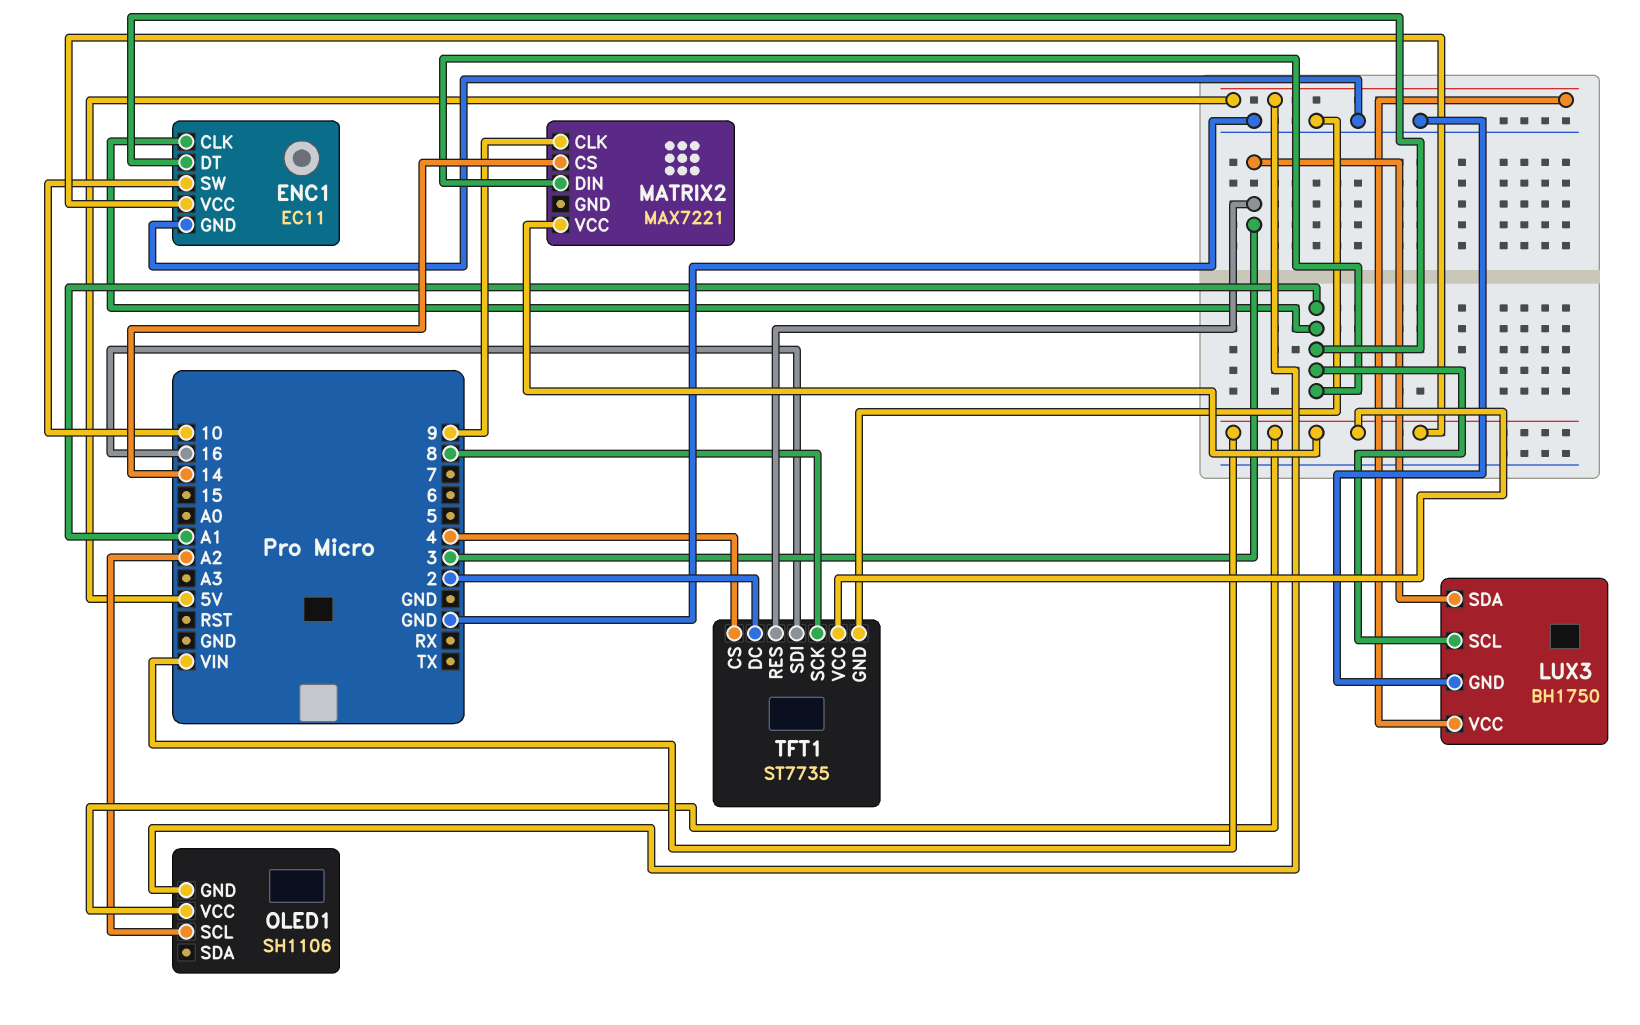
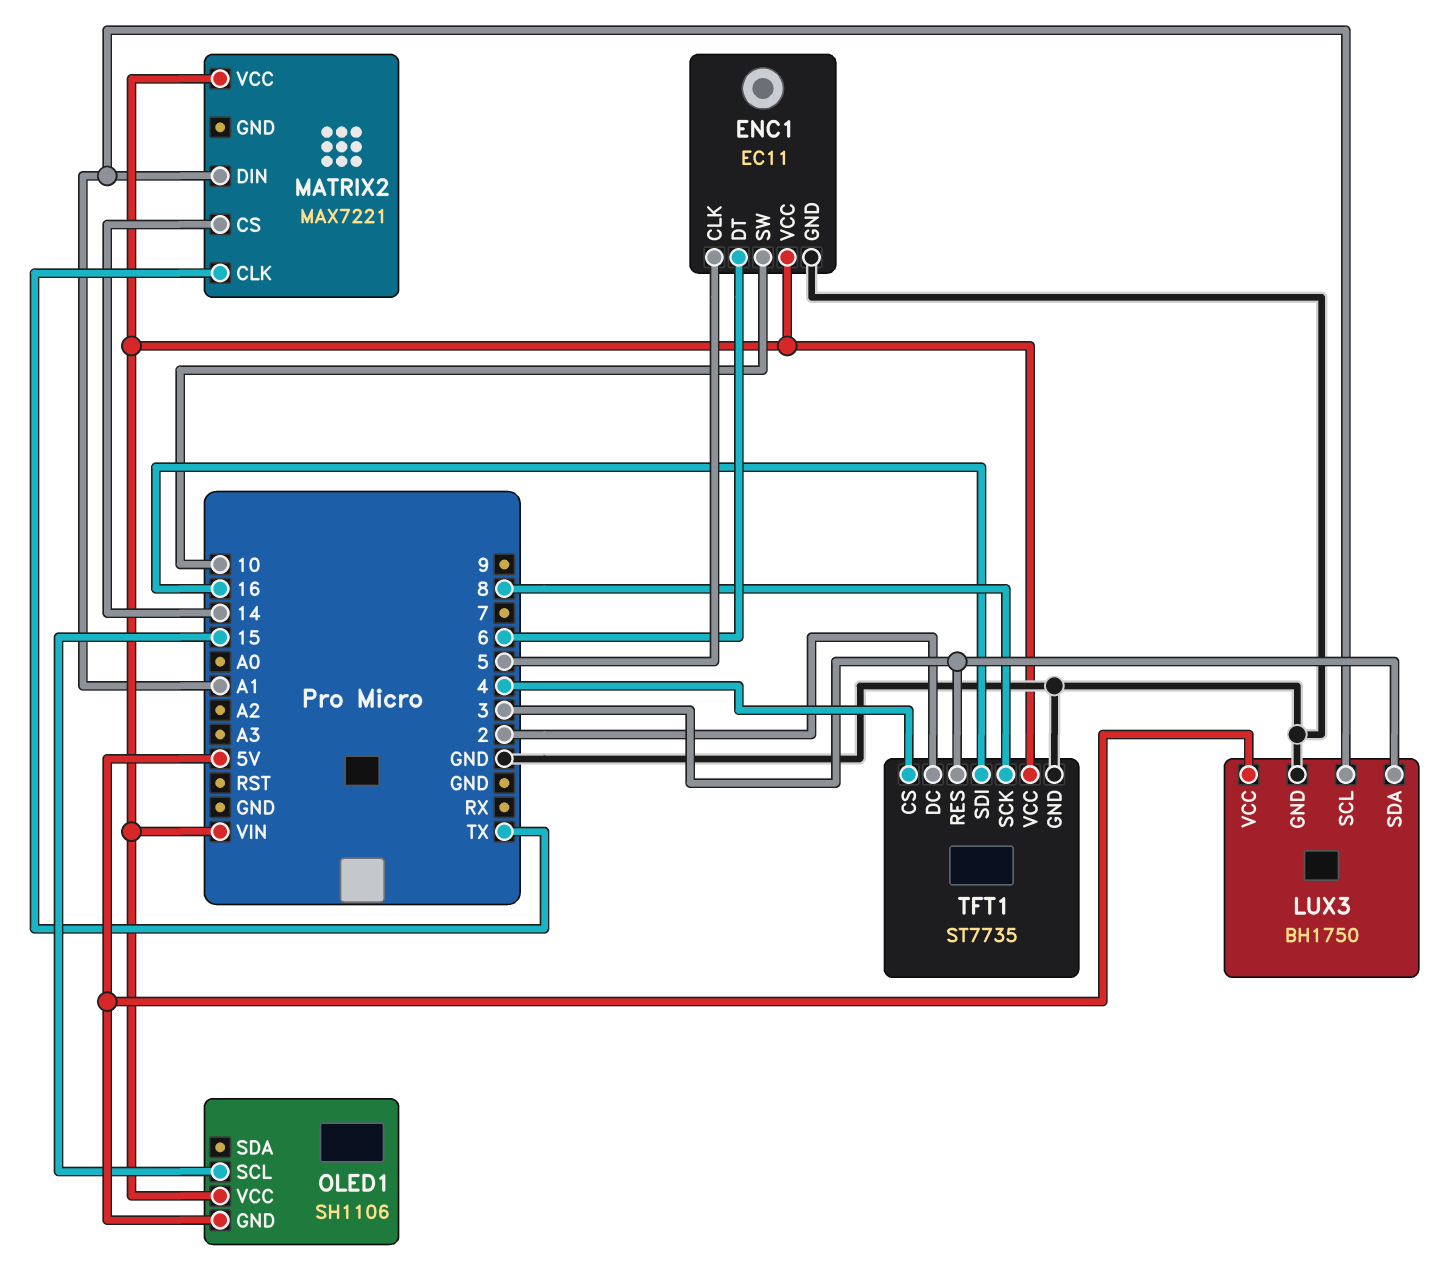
ENC1 pin CLK: A1 -> 5
ENC1 pin DT: A1 -> 6
MATRIX2 pin CLK: 9 -> TX
OLED1 pin SCL: A2 -> 15

